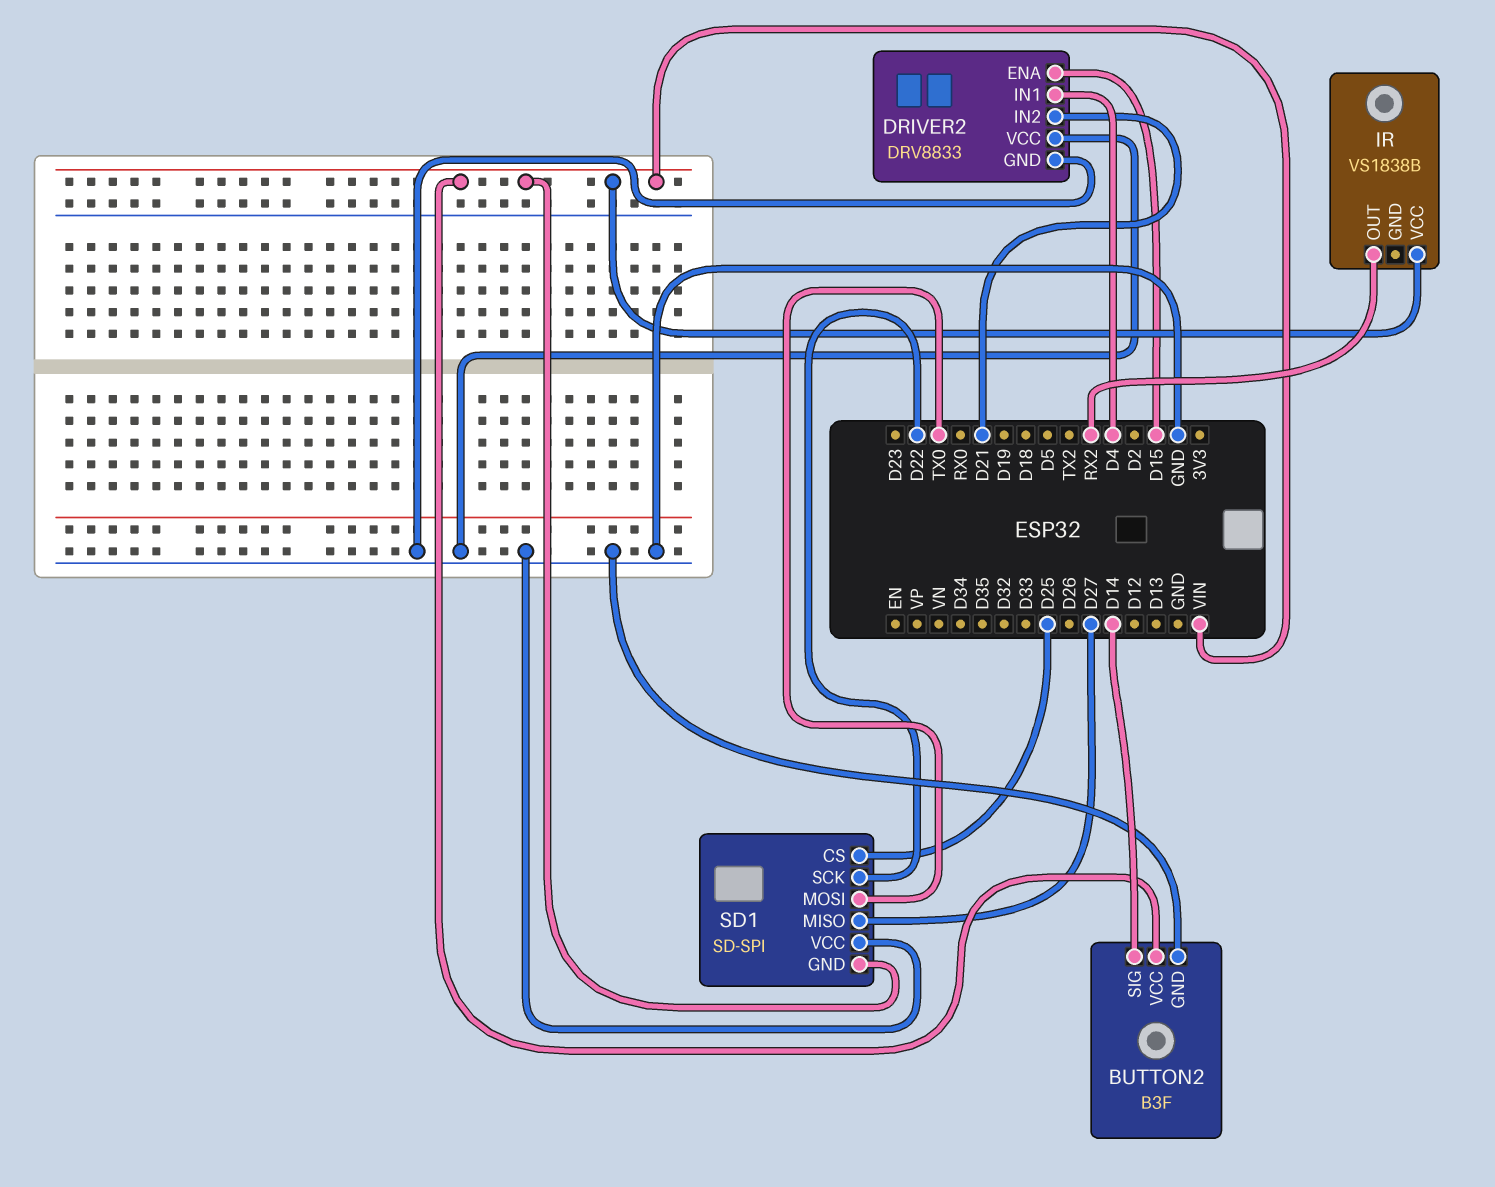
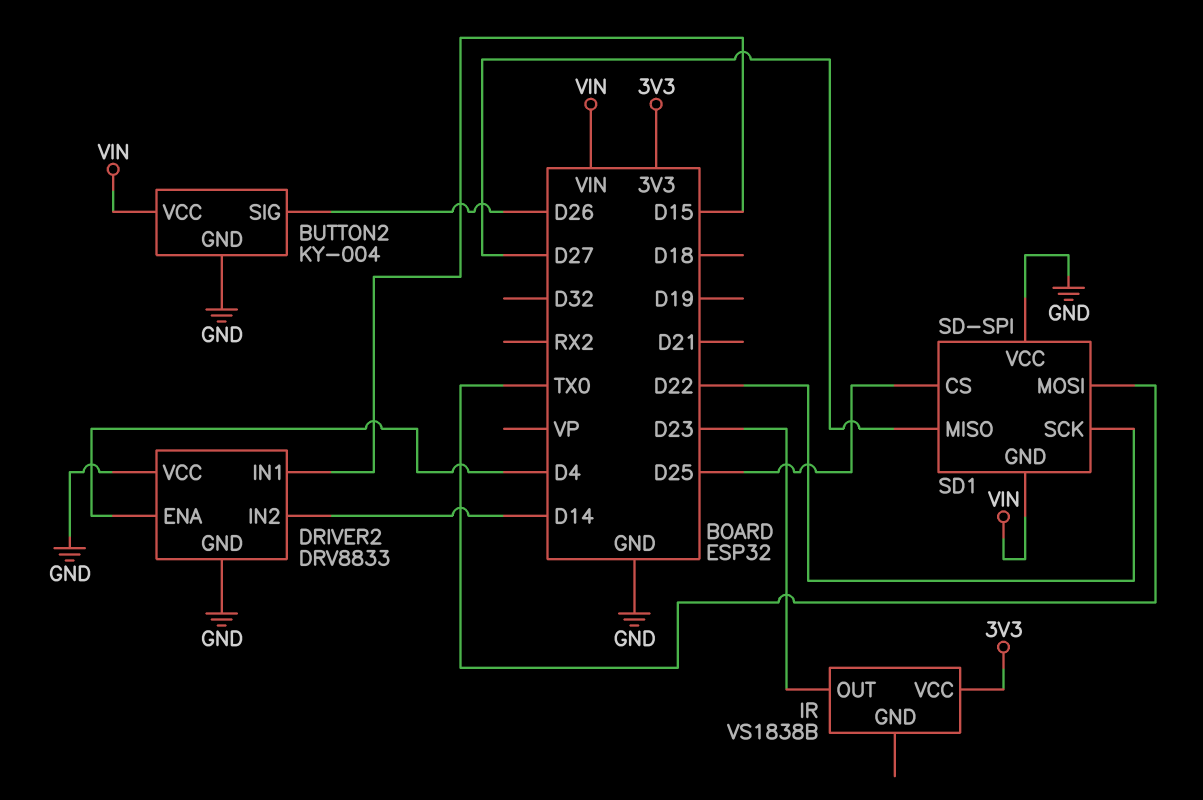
BUTTON2: B3F -> KY-004
BUTTON2 pin SIG: D14 -> D26
DRIVER2 pin ENA: D15 -> D4
DRIVER2 pin IN1: D4 -> D15
DRIVER2 pin IN2: D21 -> D14
IR pin OUT: RX2 -> D23
IR pin VCC: VIN -> 3V3

